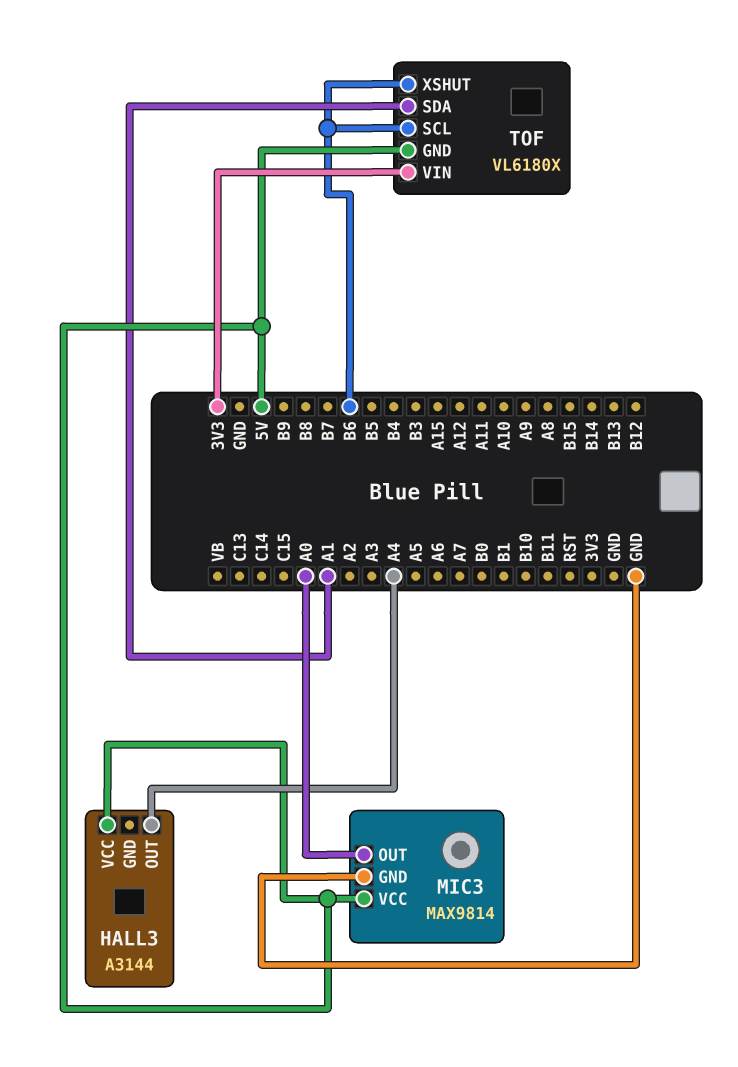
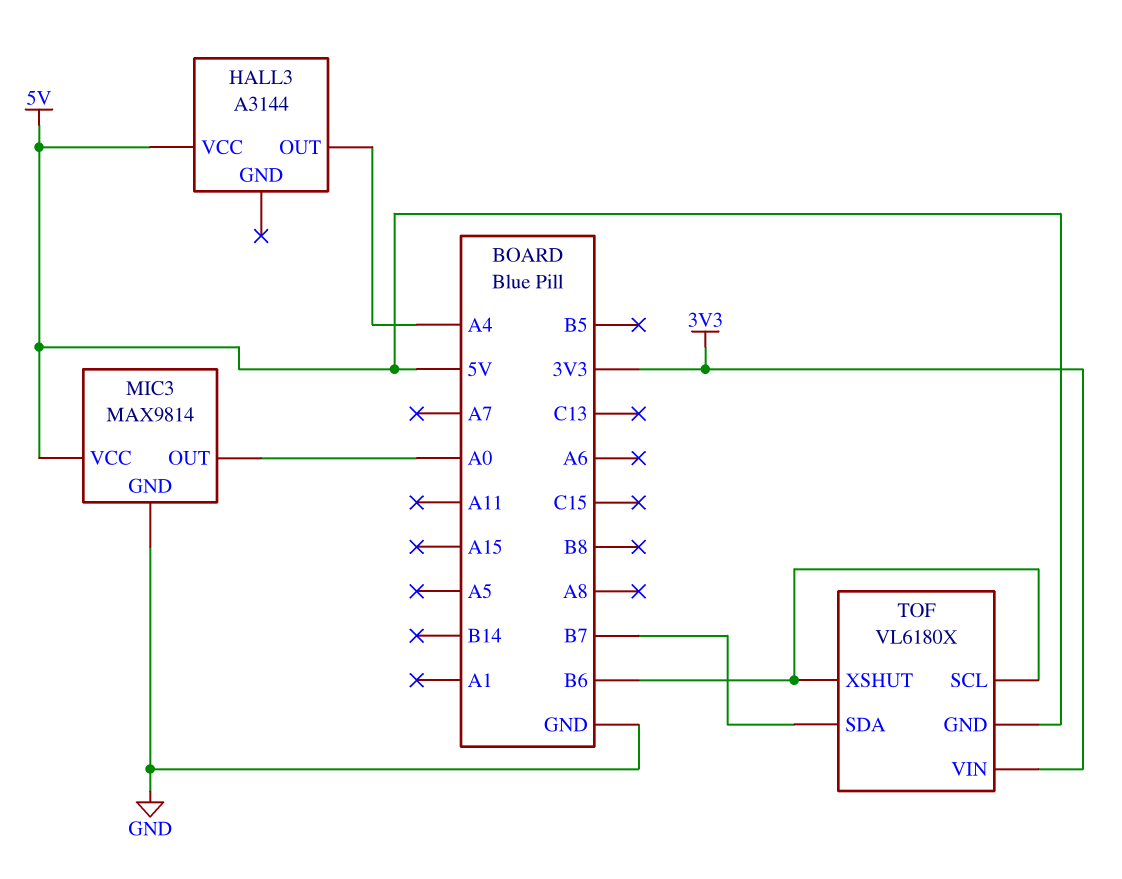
TOF pin SDA: A1 -> B7

